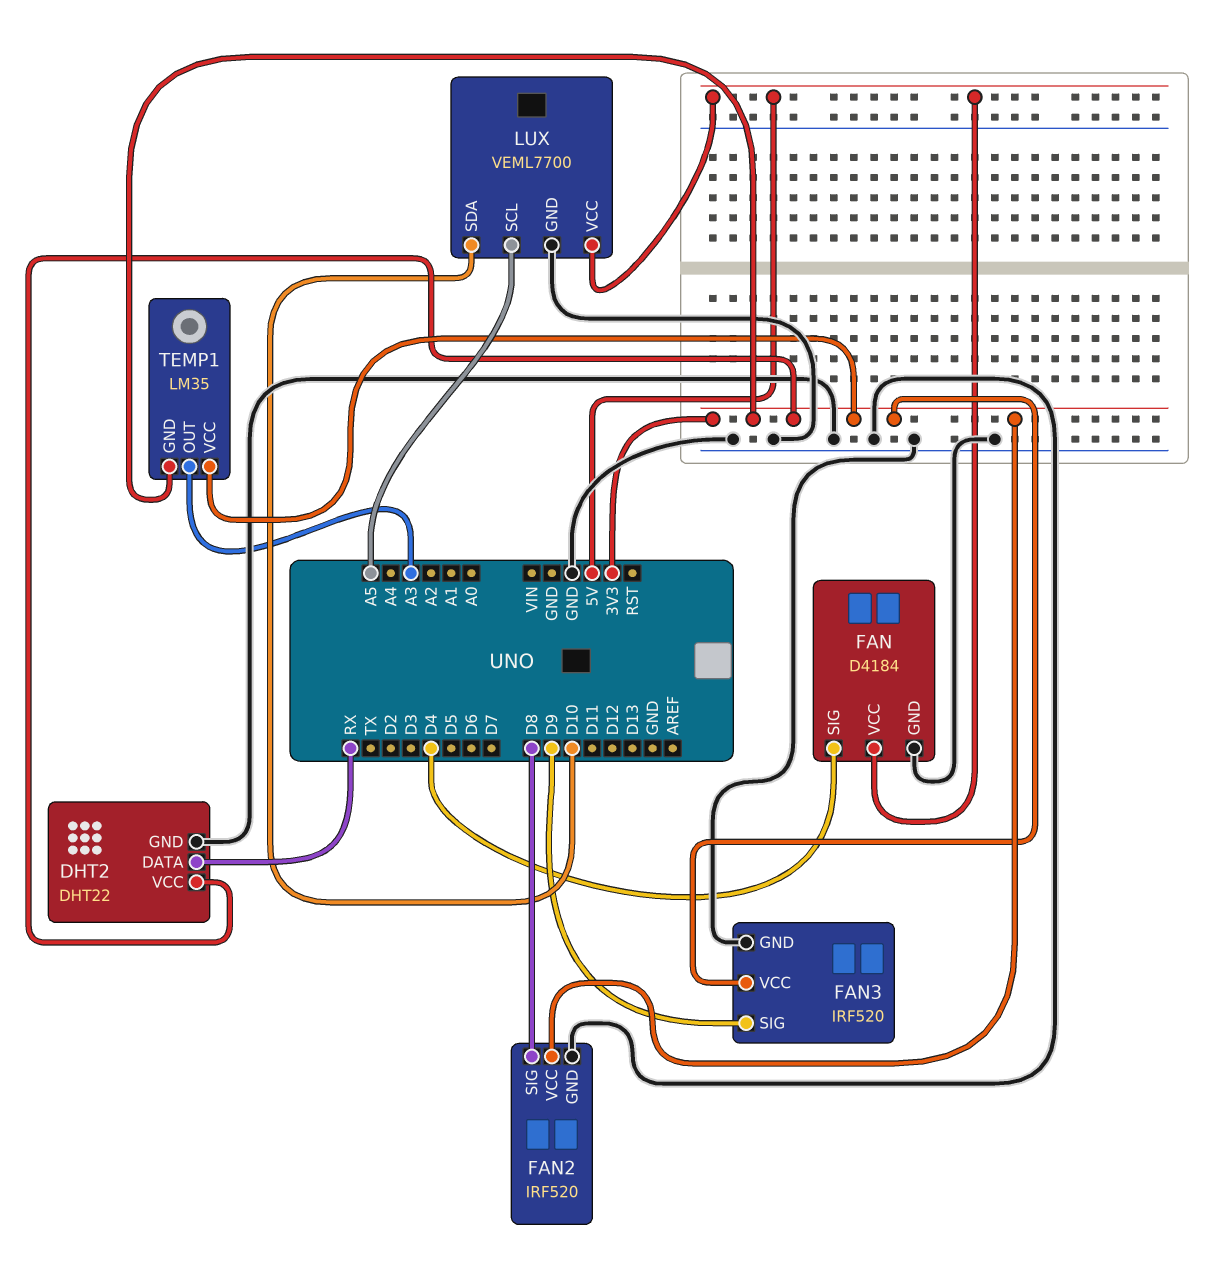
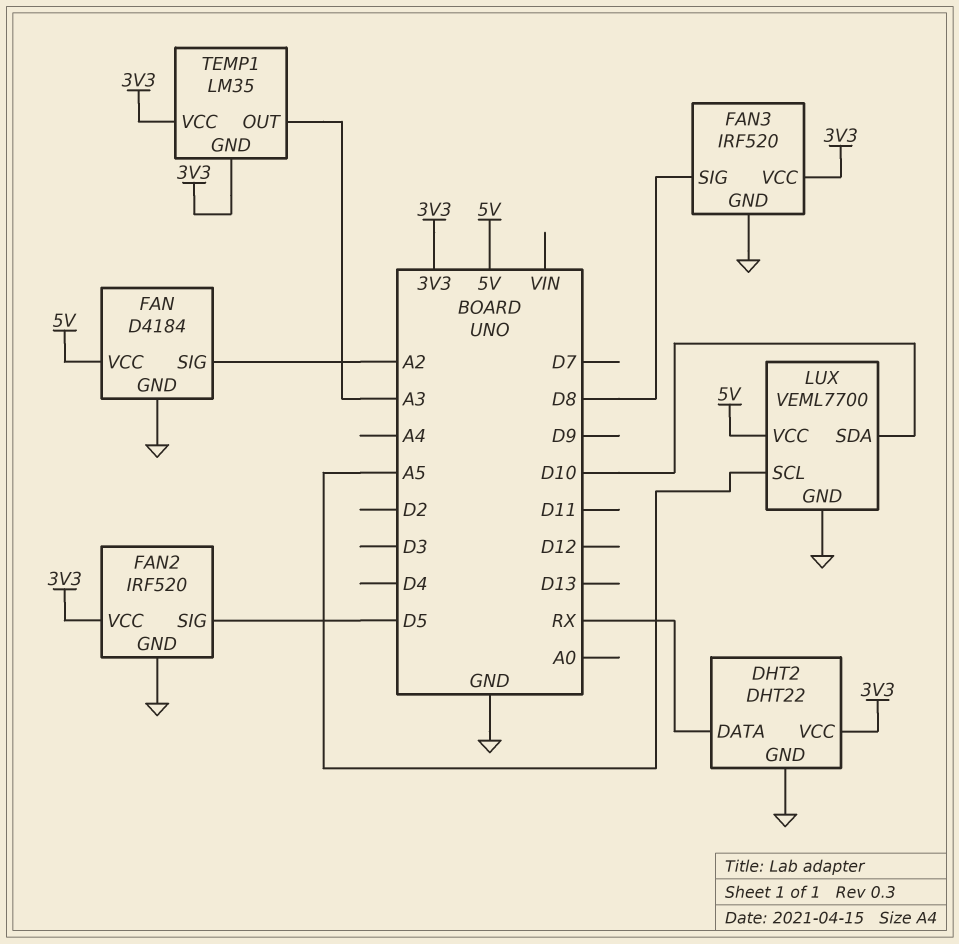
FAN pin SIG: D4 -> A2
FAN2 pin SIG: D8 -> D5
FAN3 pin SIG: D9 -> D8

